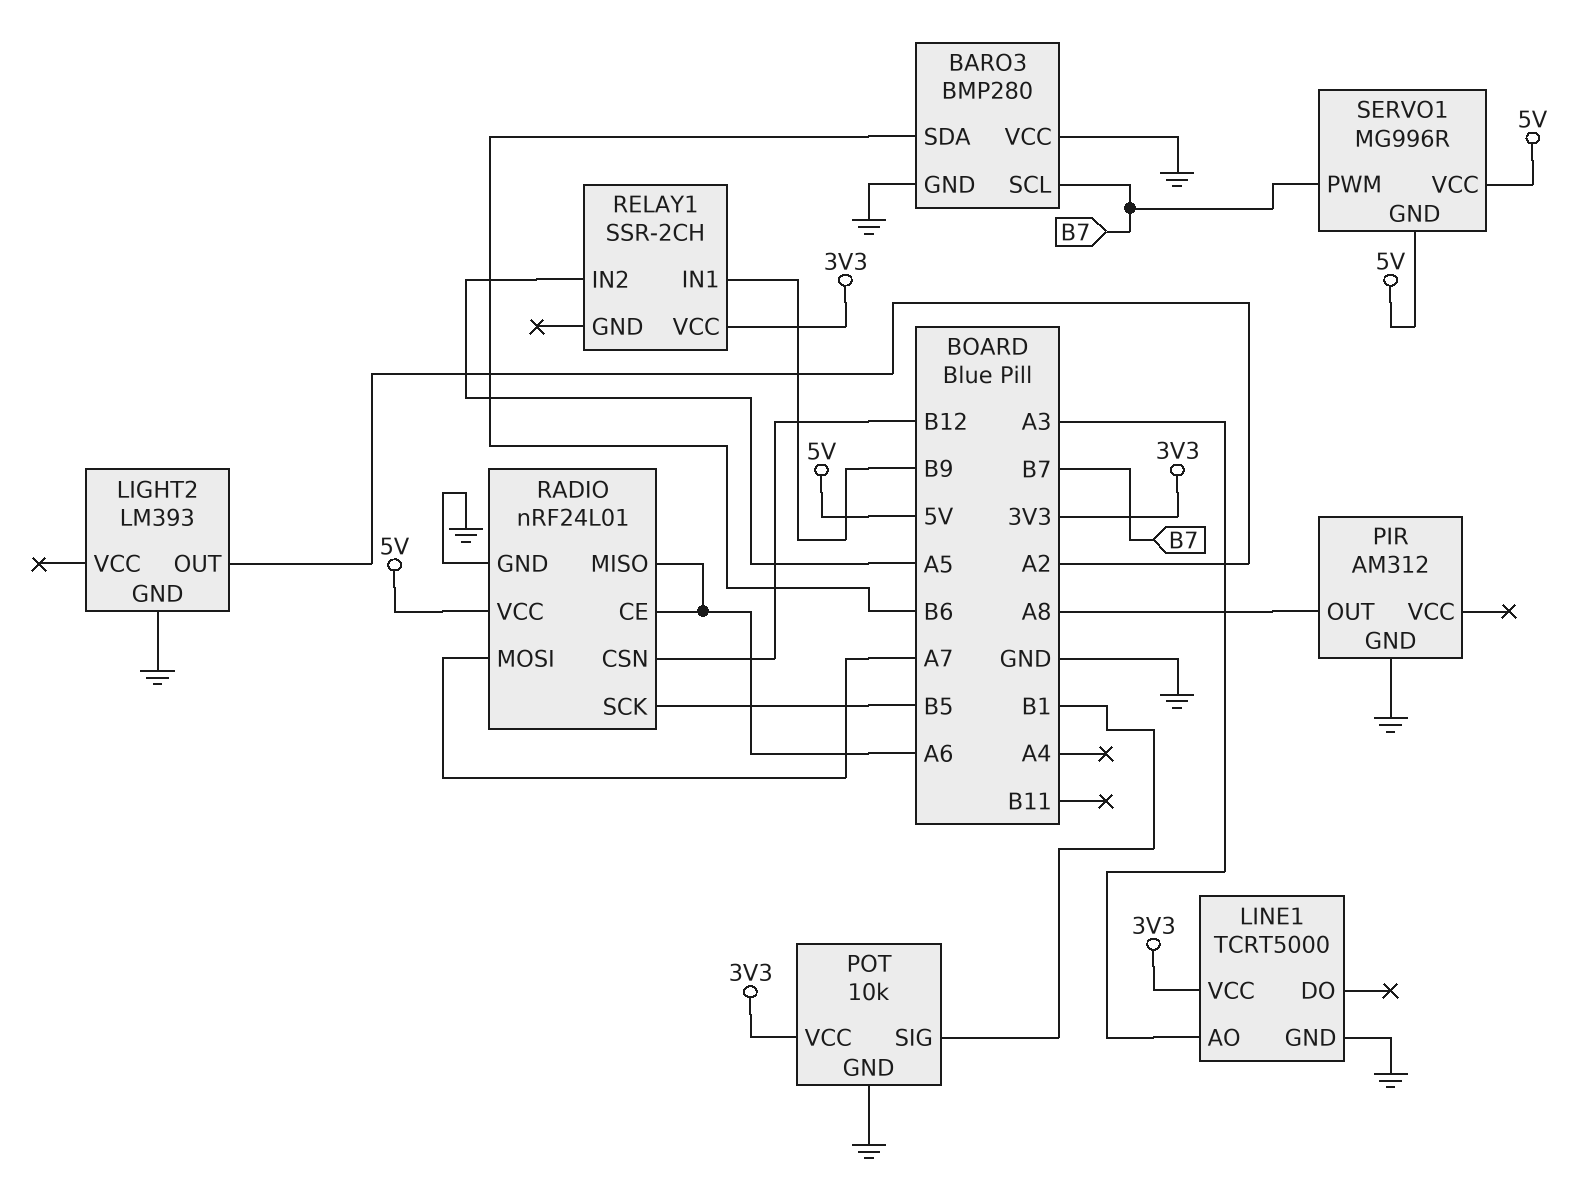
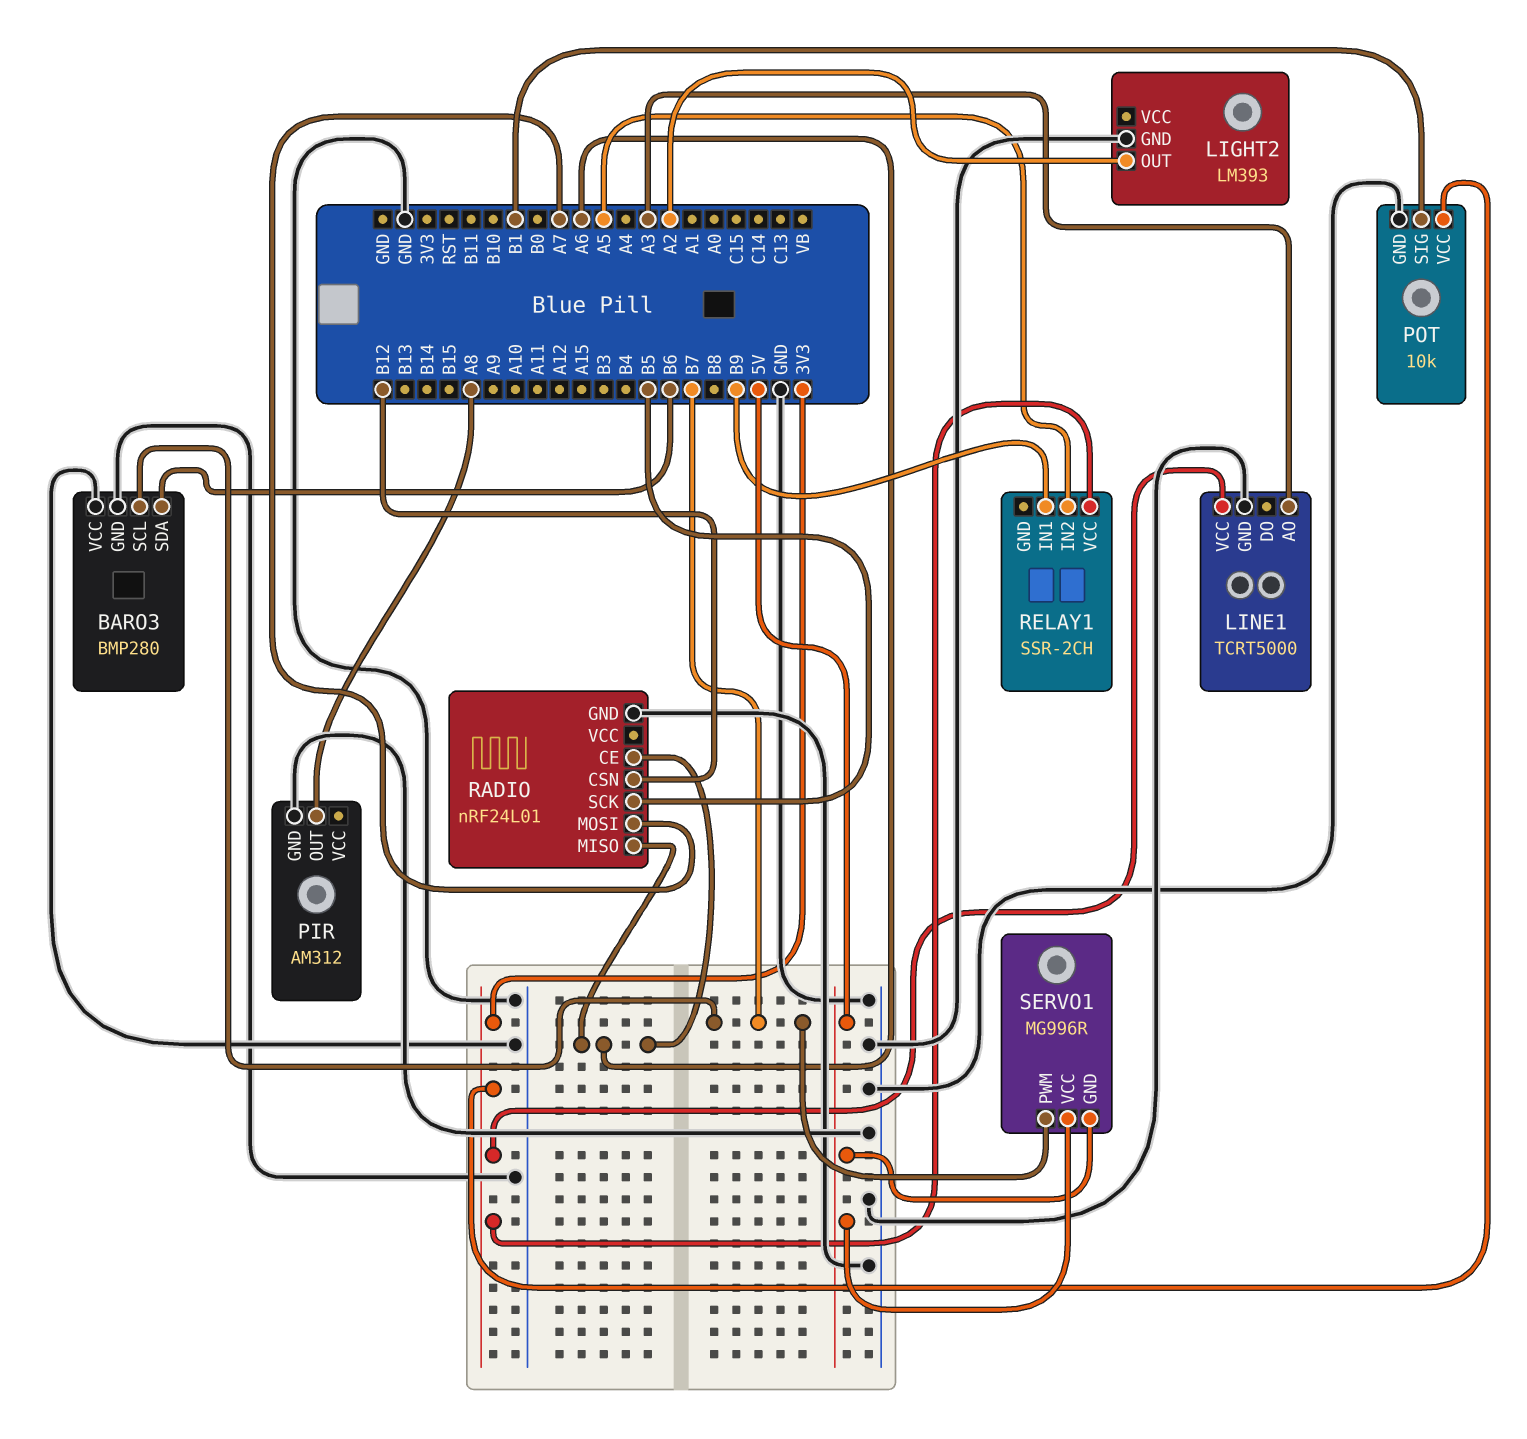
RADIO pin VCC: 5V -> none

